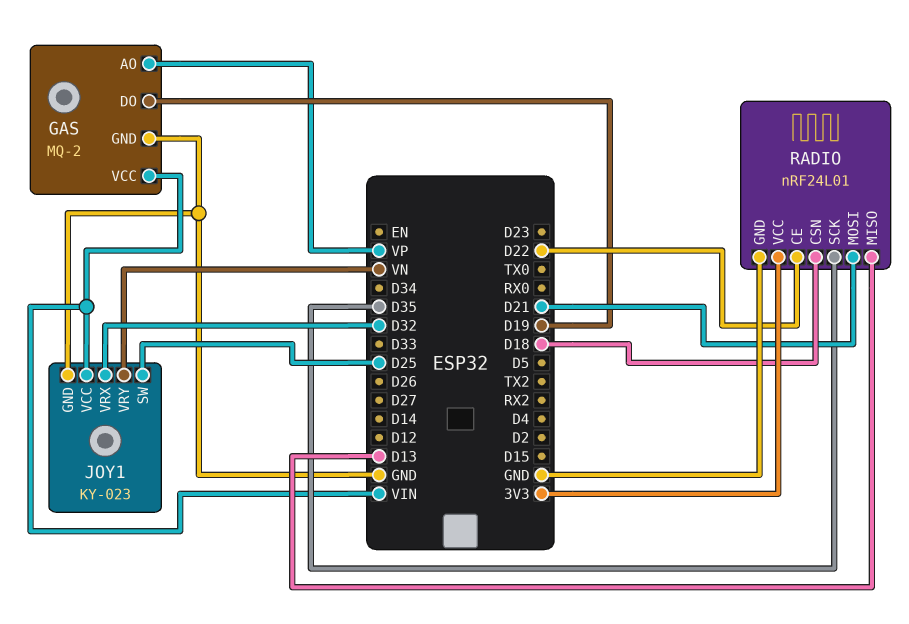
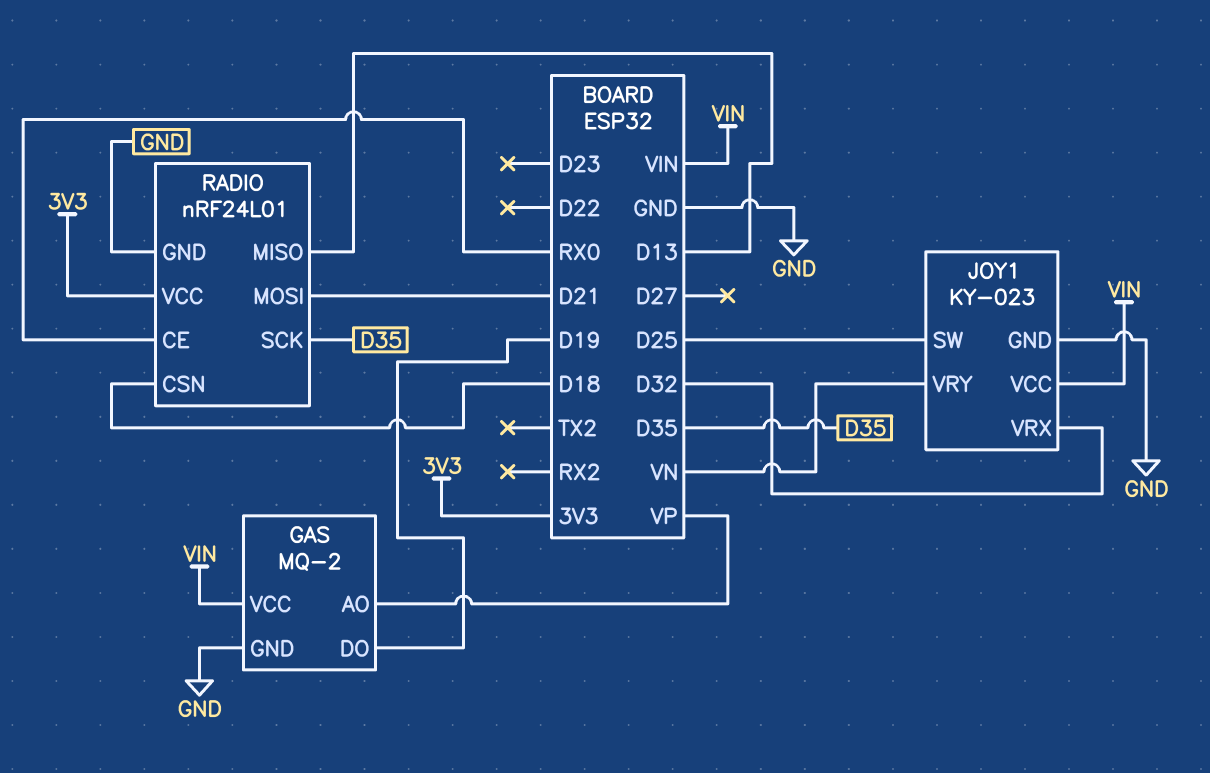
RADIO pin CE: D22 -> RX0

